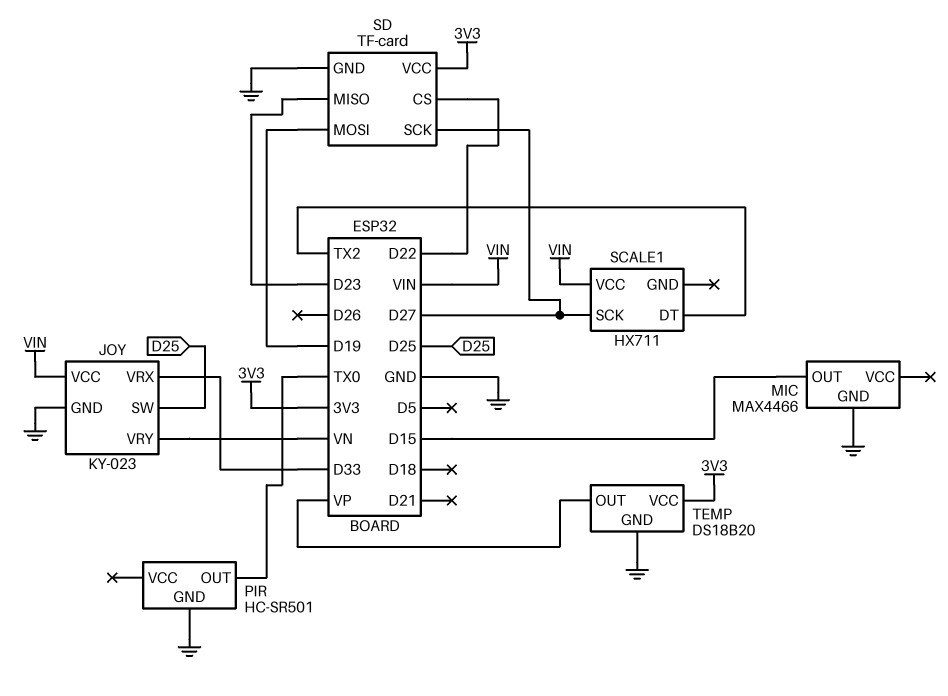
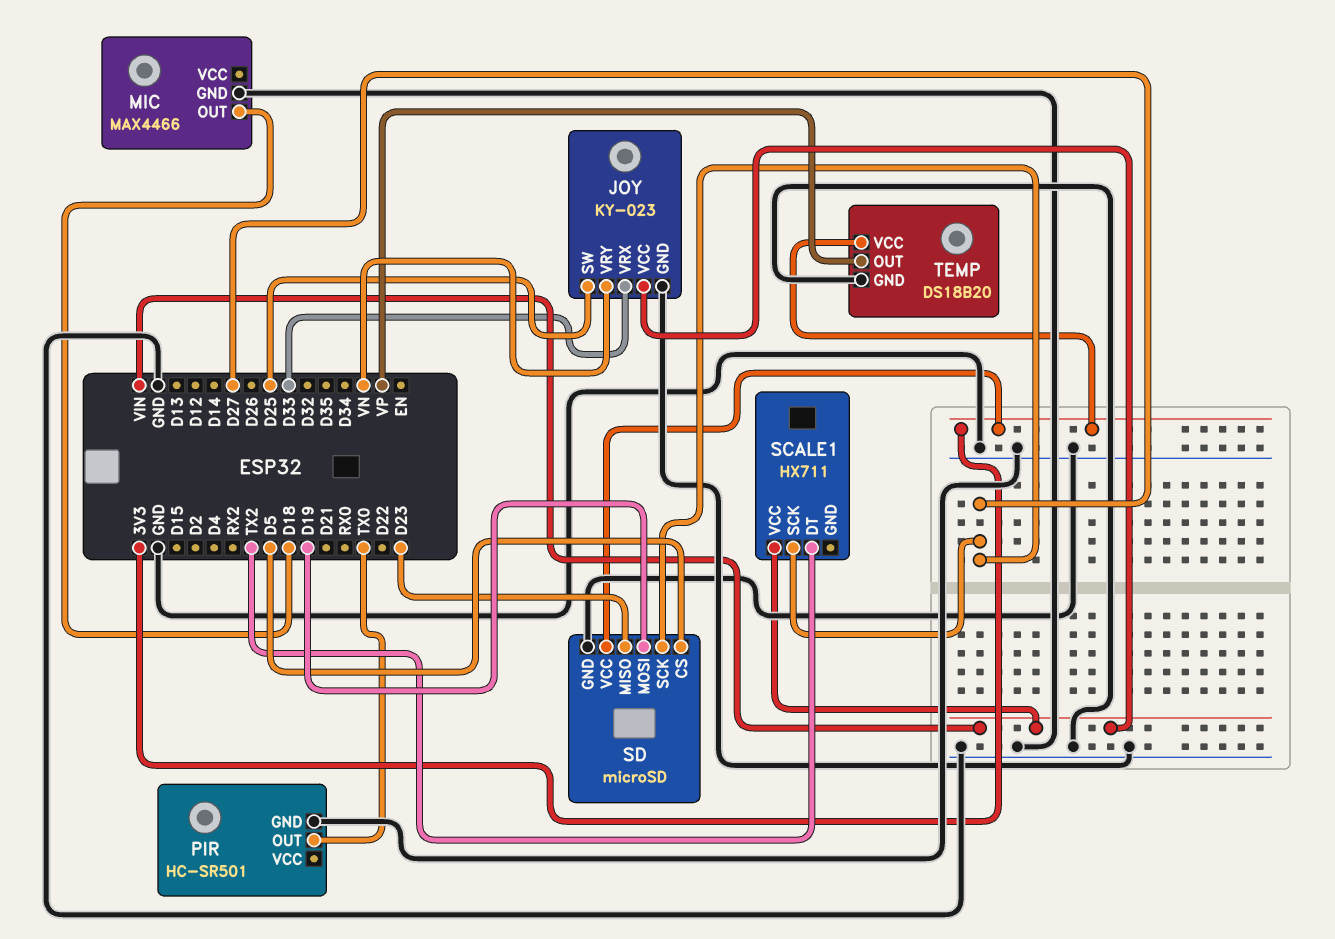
MIC pin OUT: D15 -> D18
SD: TF-card -> microSD
SD pin CS: D22 -> D5

